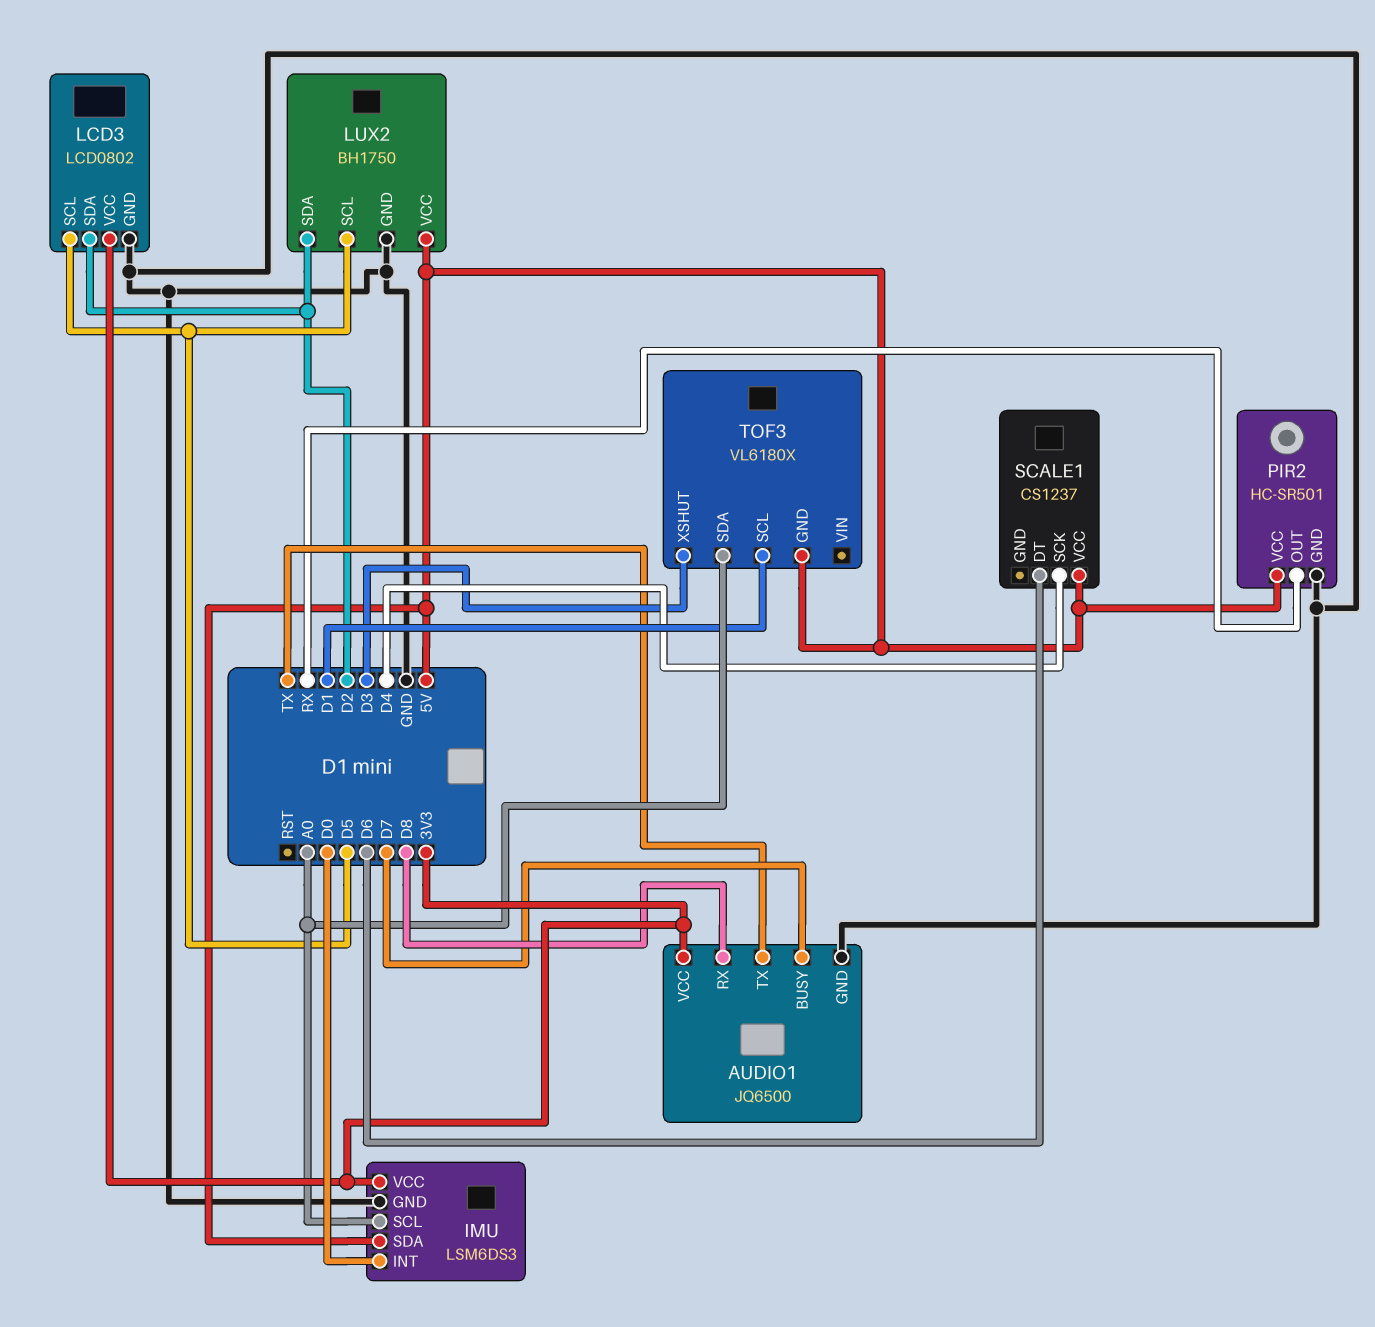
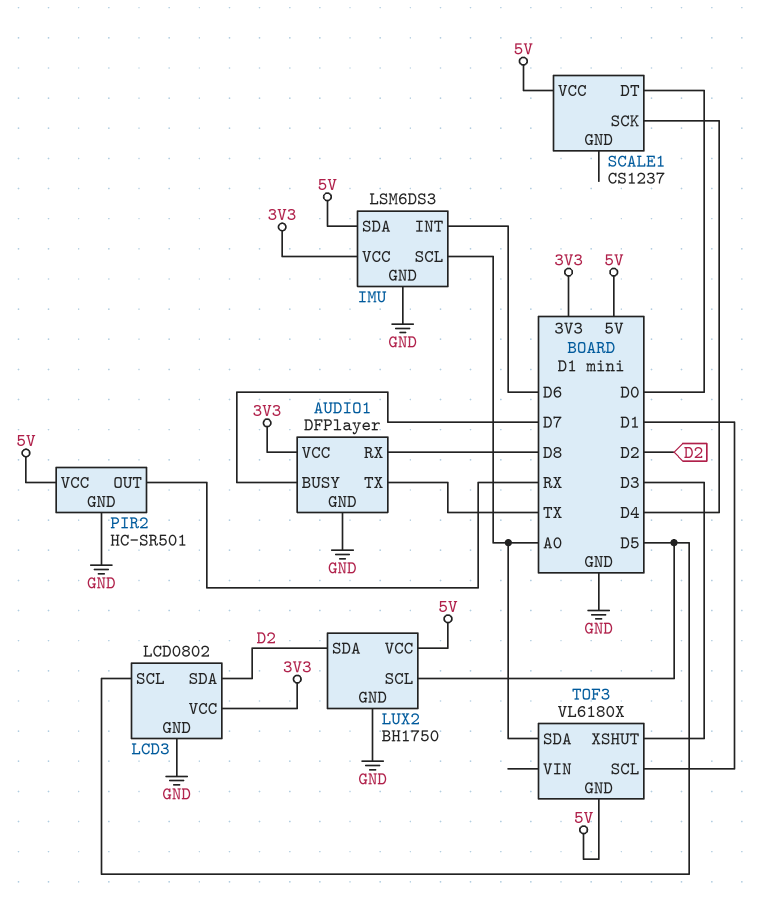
AUDIO1: JQ6500 -> DFPlayer
IMU pin INT: D0 -> D6
SCALE1 pin DT: D6 -> D0

